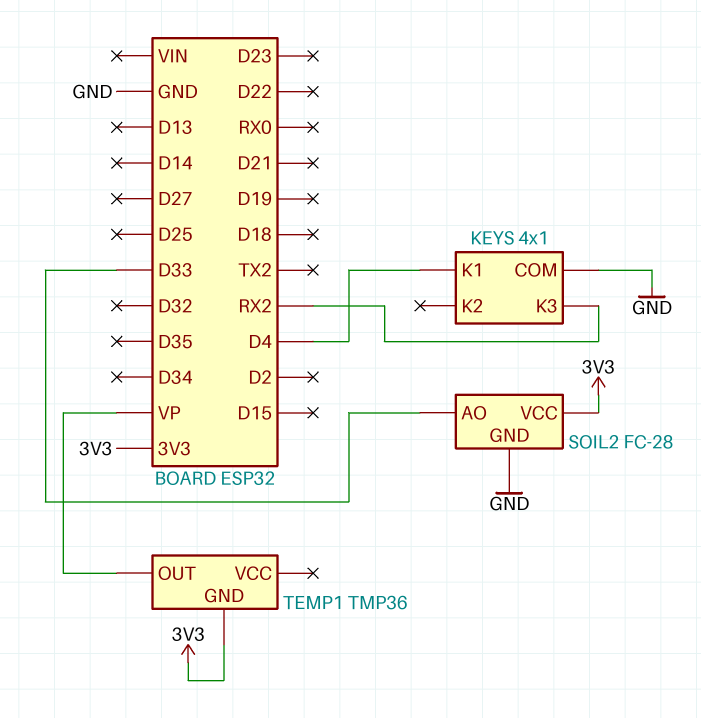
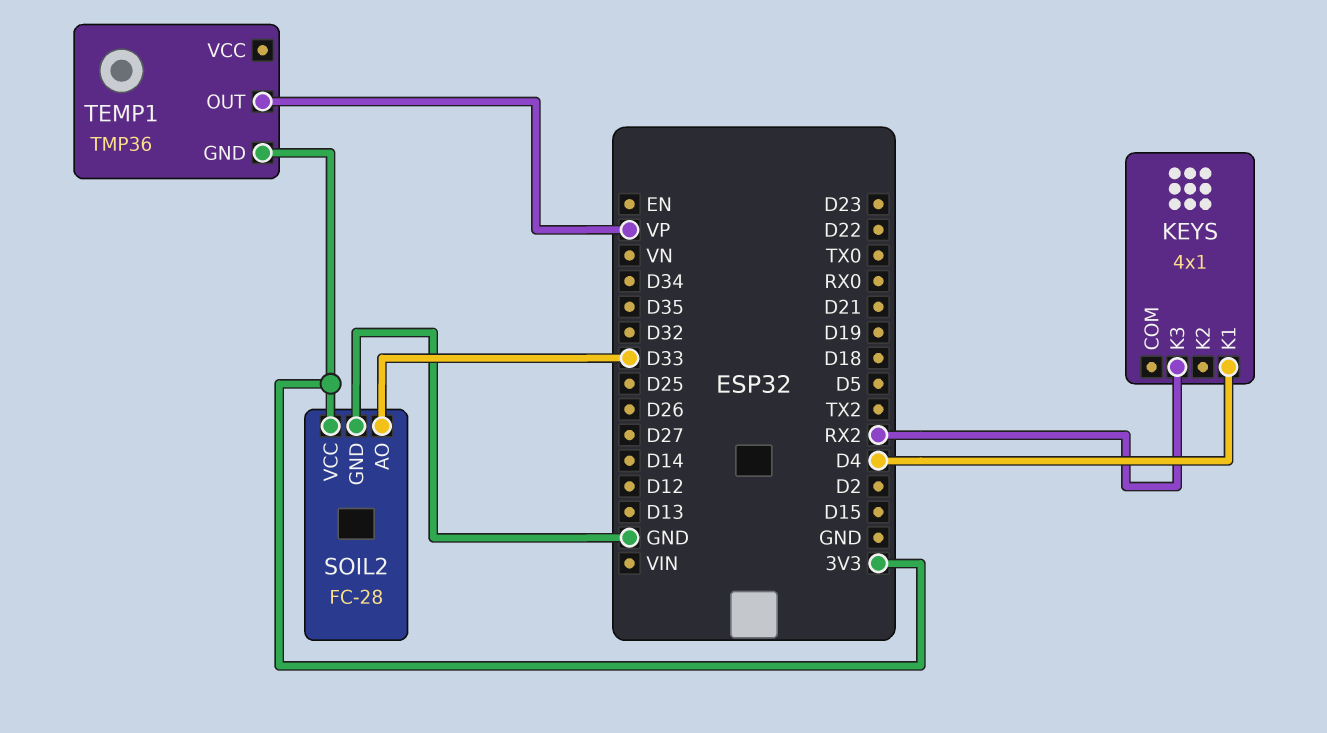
KEYS pin COM: GND -> none

